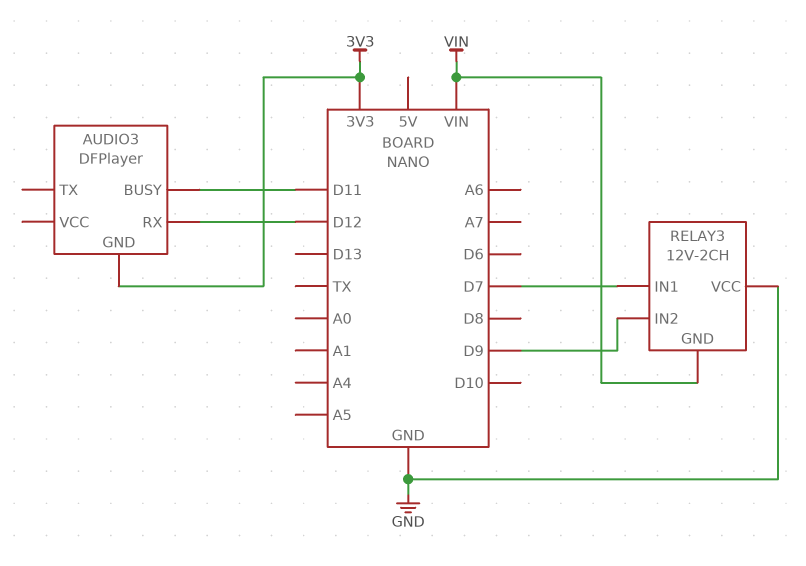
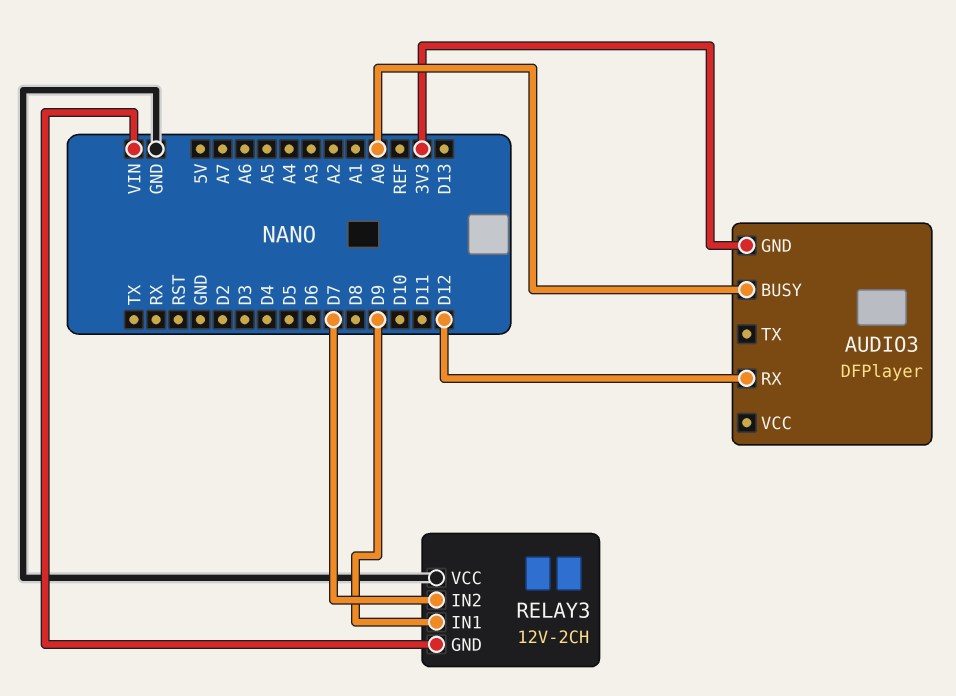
AUDIO3 pin BUSY: D11 -> A0
RELAY3 pin IN1: D7 -> D9
RELAY3 pin IN2: D9 -> D7

